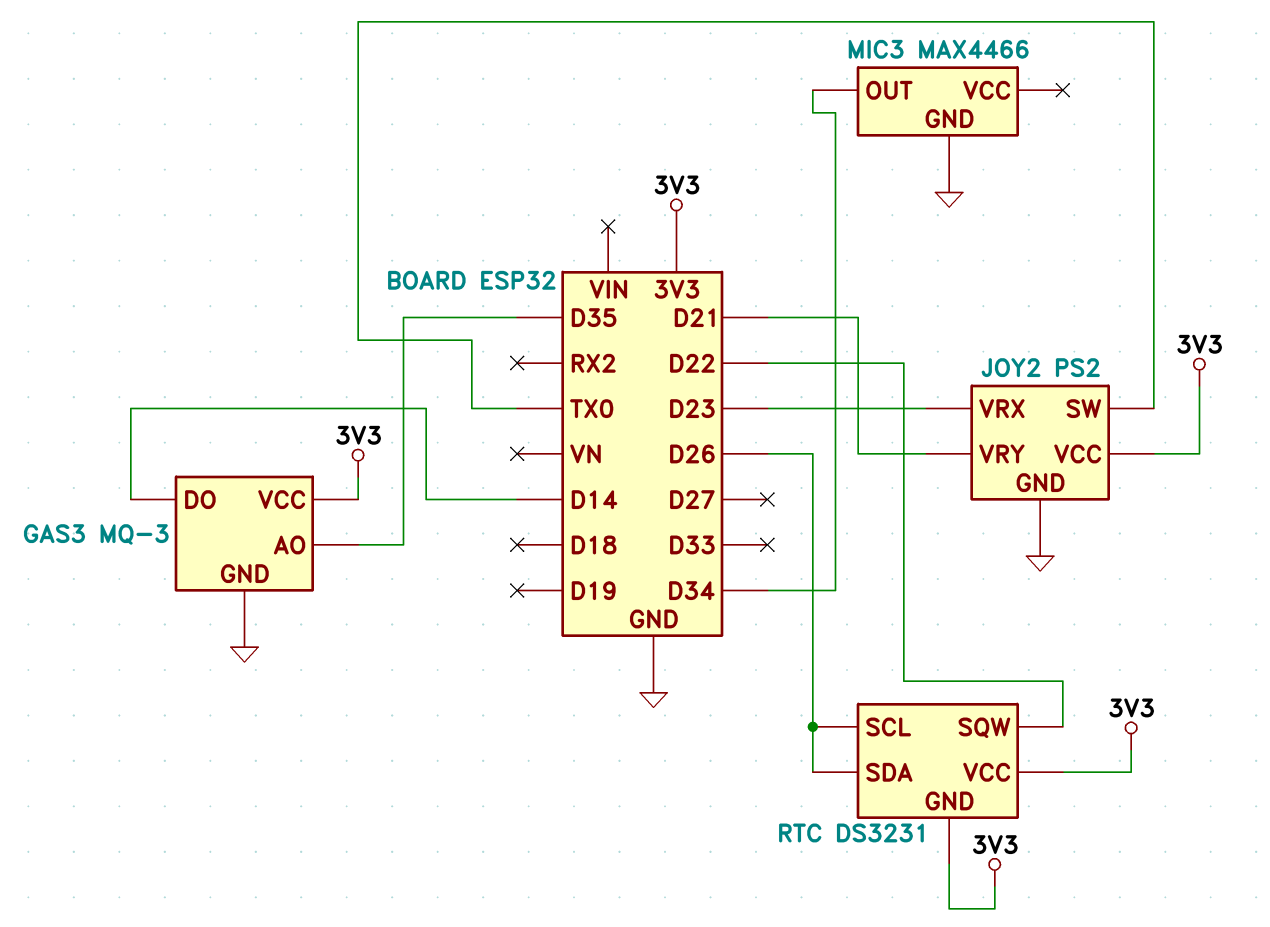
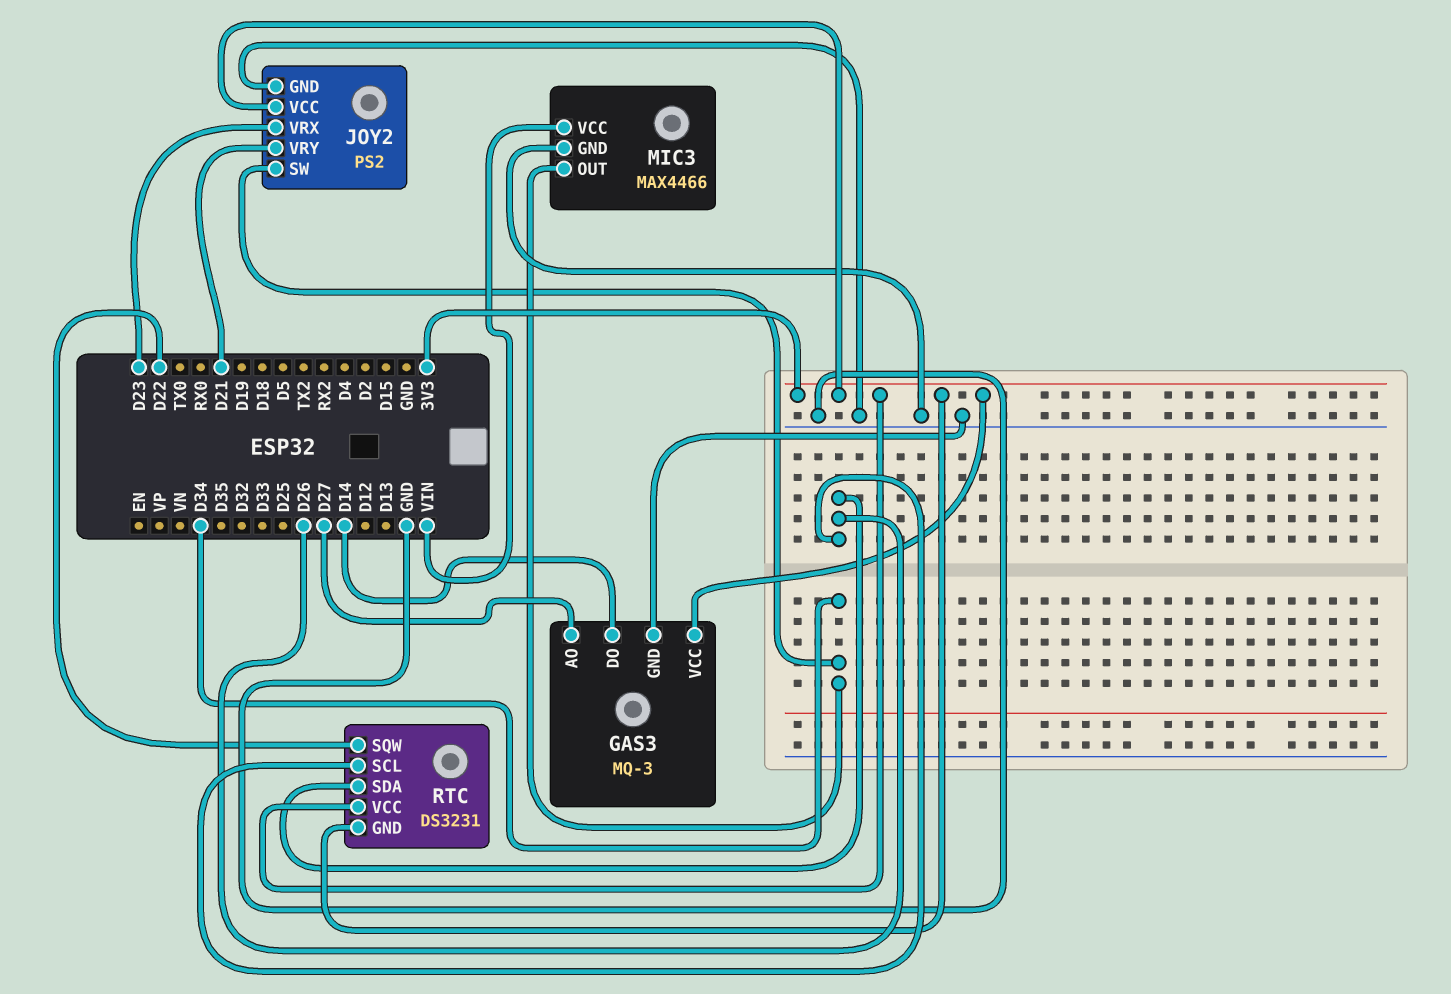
GAS3 pin AO: D35 -> D27
JOY2 pin SW: TX0 -> D34
MIC3 pin VCC: none -> VIN

